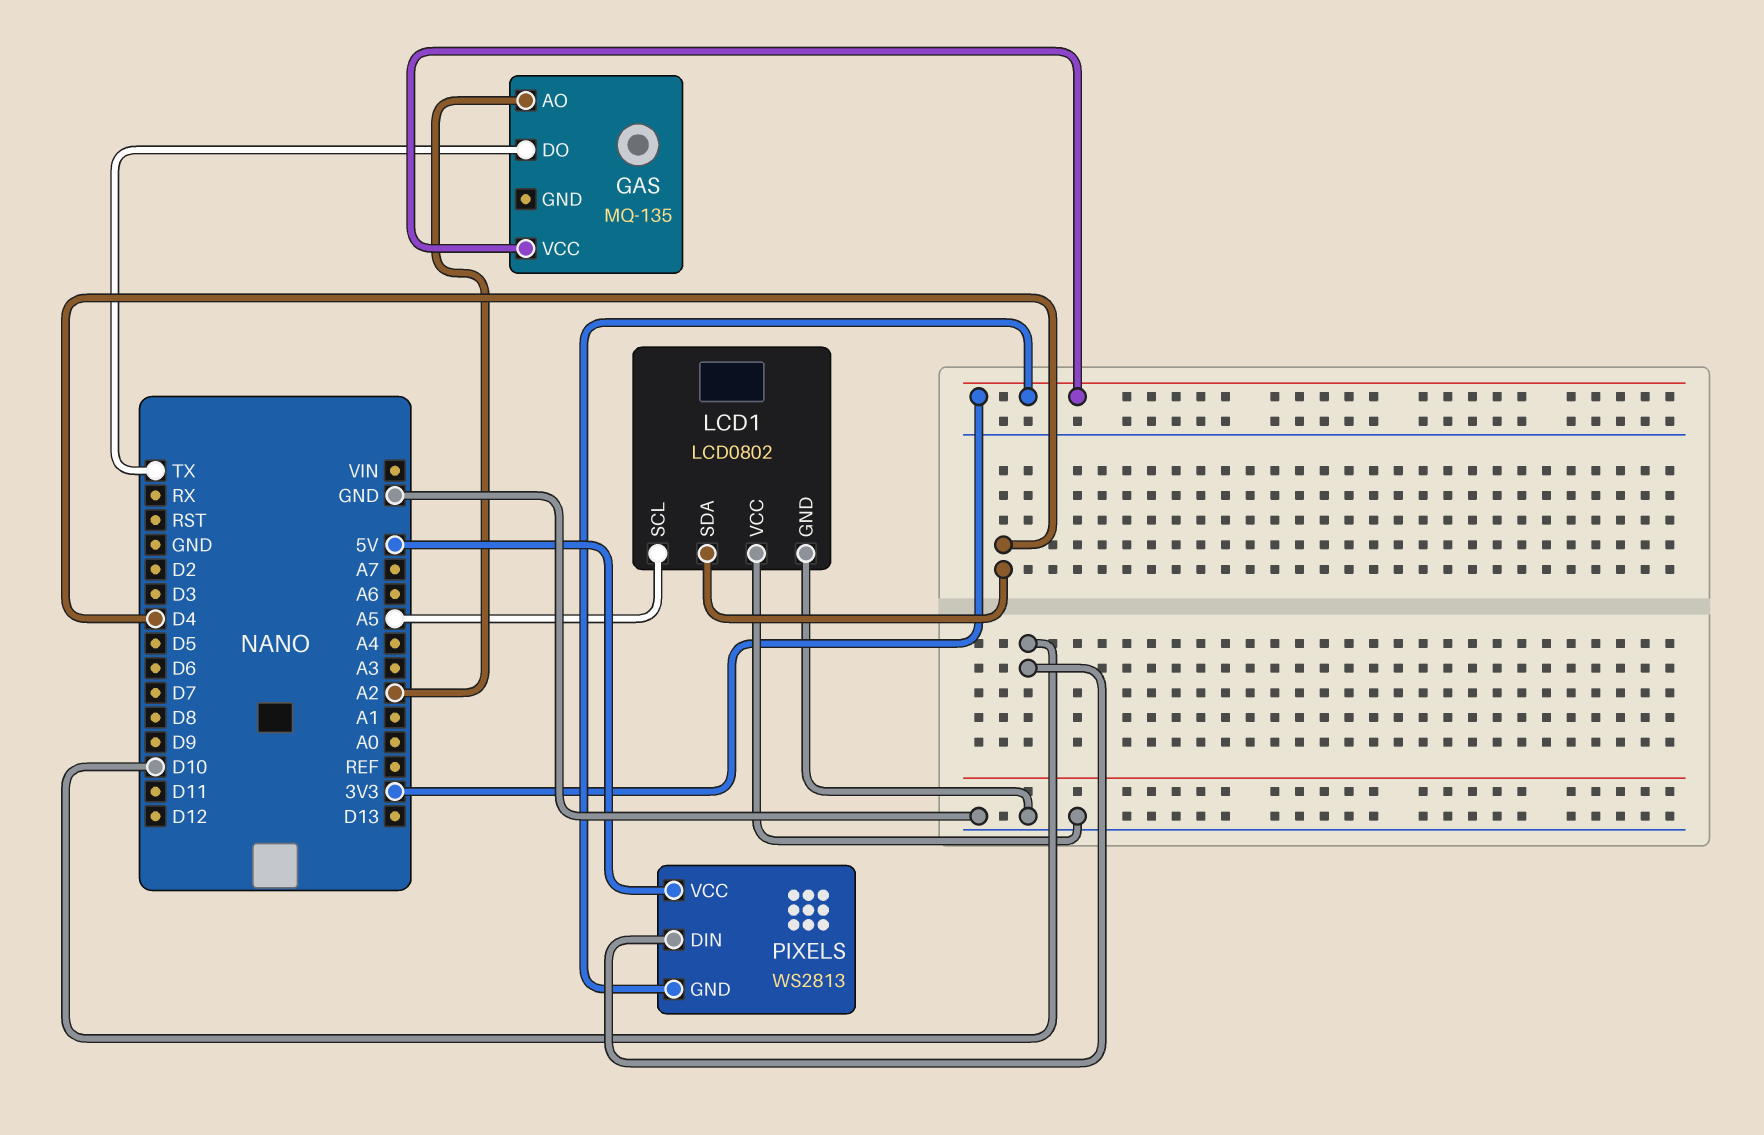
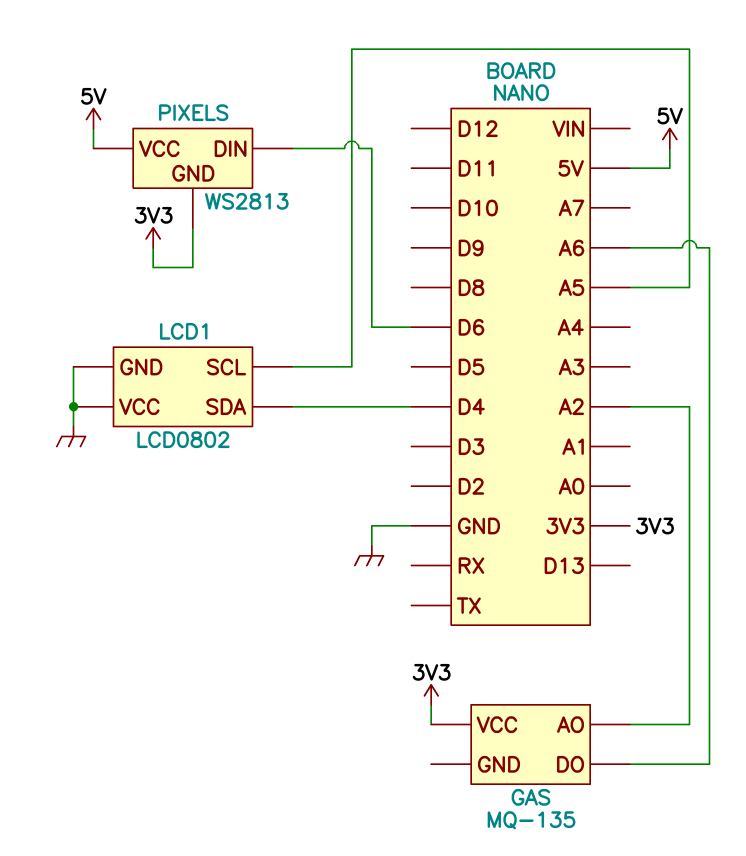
GAS pin DO: TX -> A6
PIXELS pin DIN: D10 -> D6

